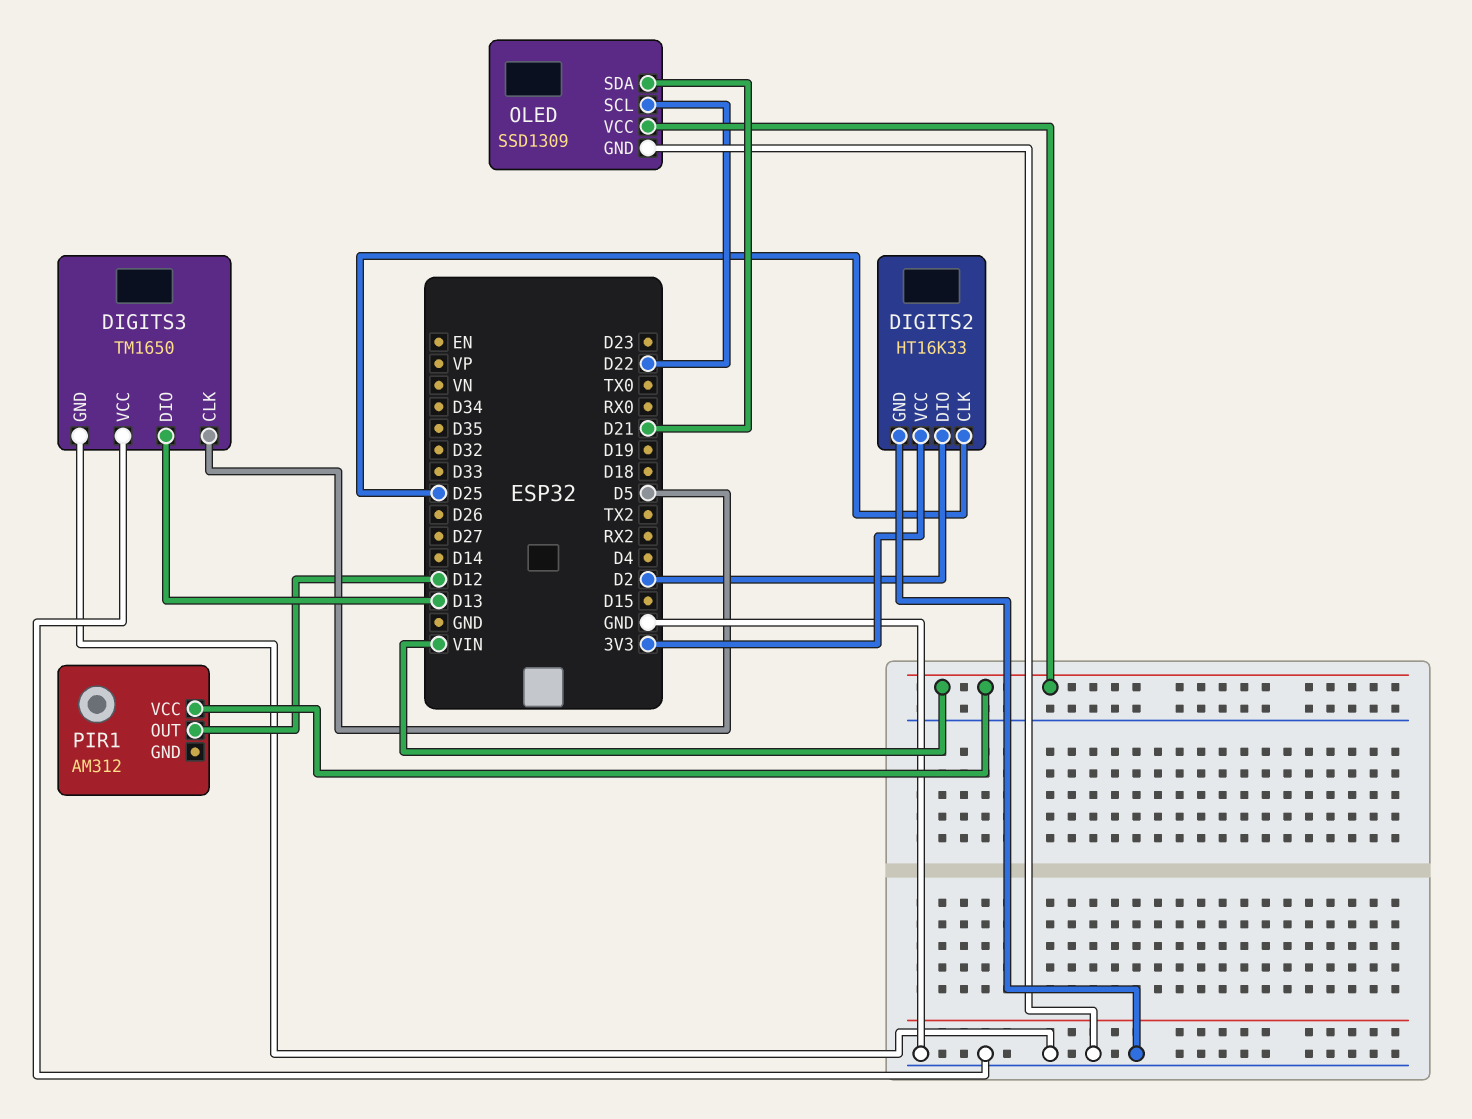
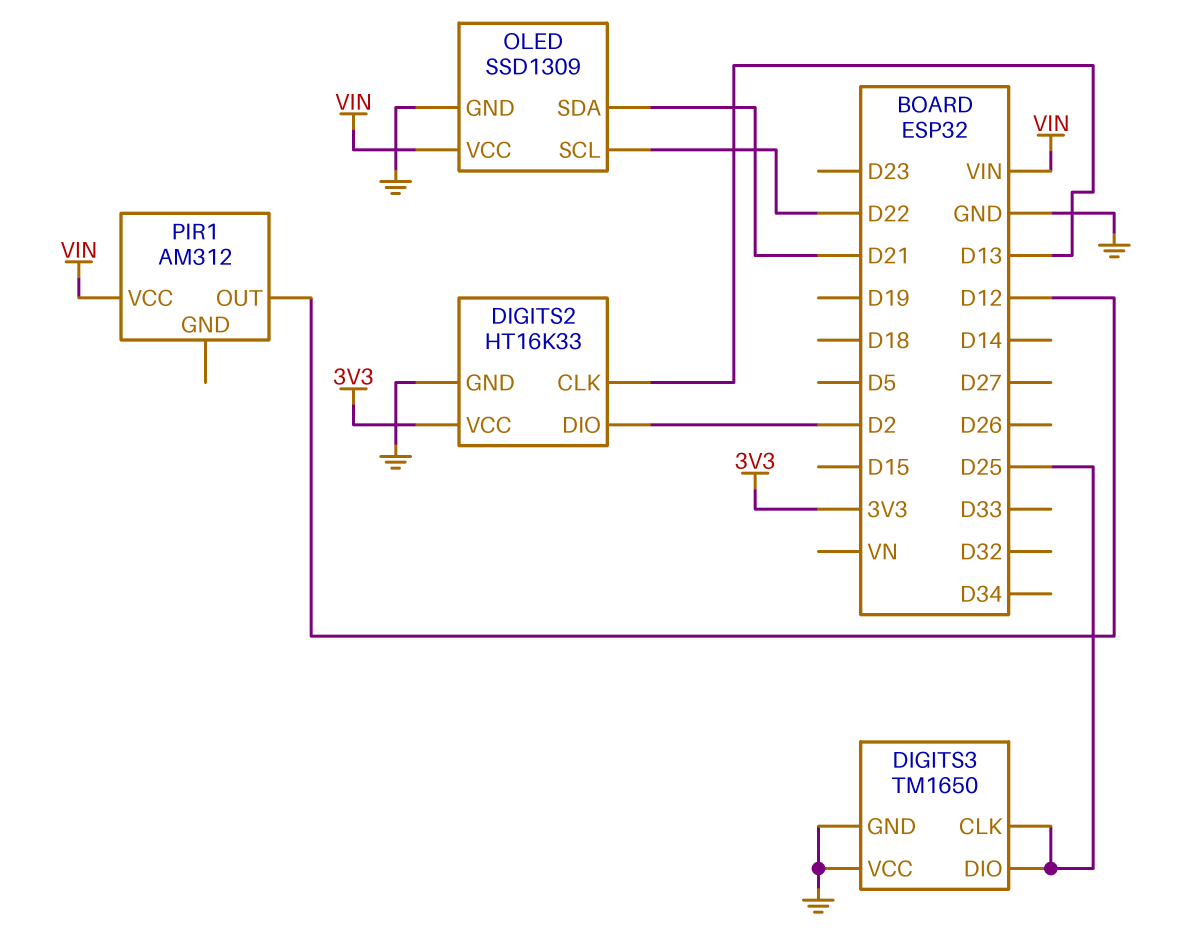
DIGITS2 pin CLK: D25 -> D13
DIGITS3 pin CLK: D5 -> D25
DIGITS3 pin DIO: D13 -> D25

